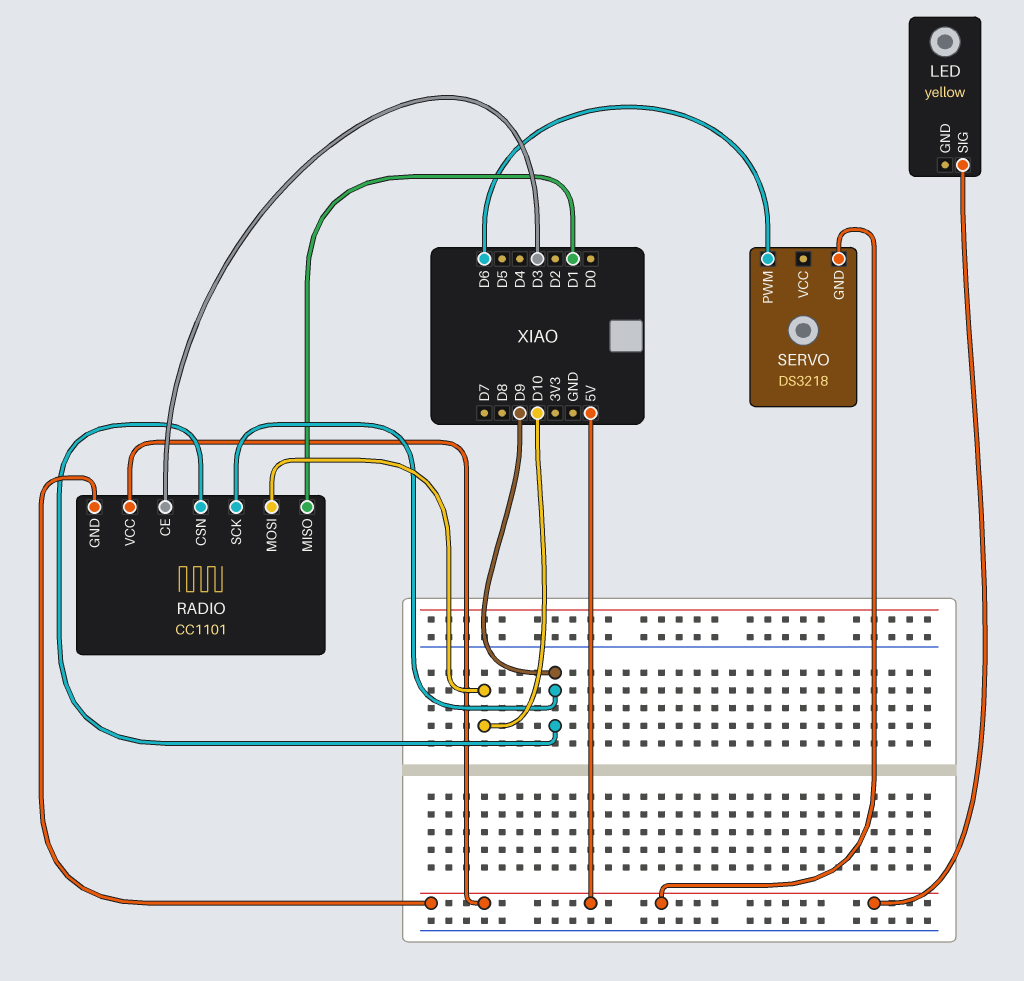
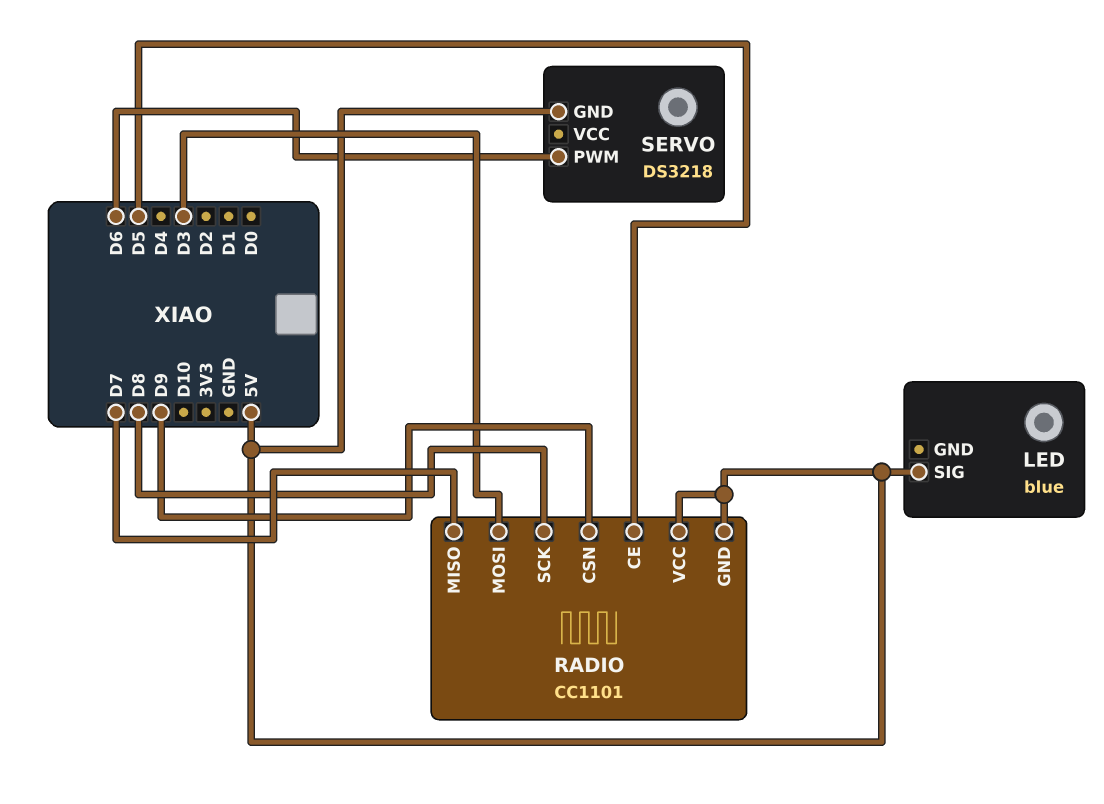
LED: yellow -> blue
RADIO pin CE: D3 -> D5
RADIO pin MISO: D1 -> D7
RADIO pin MOSI: D10 -> D3
RADIO pin SCK: D9 -> D8

